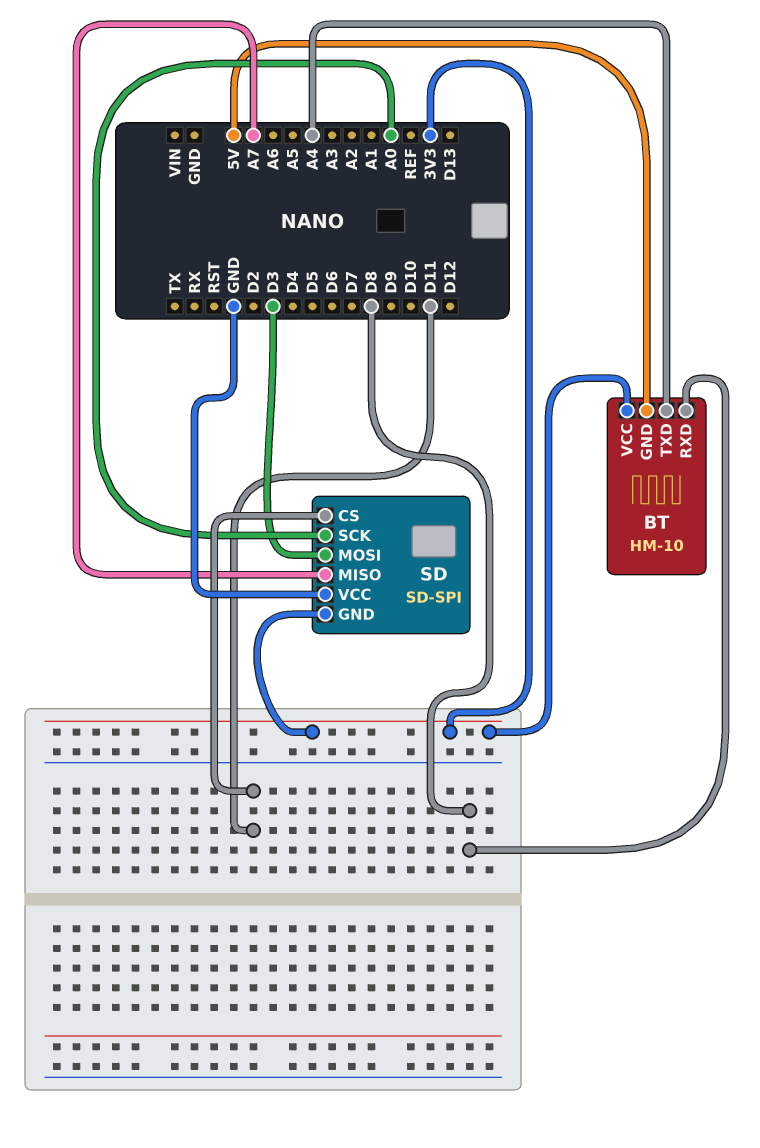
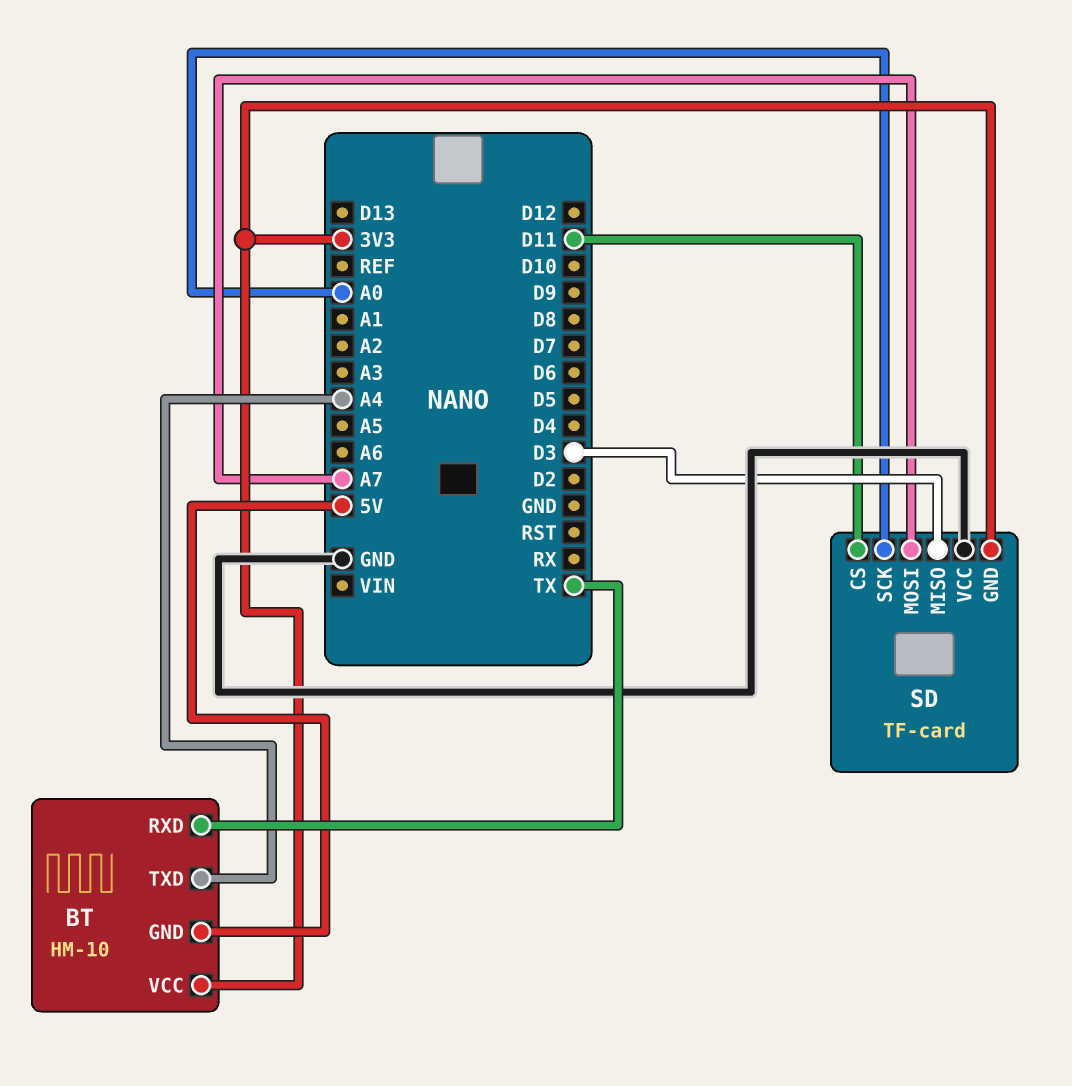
BT pin RXD: D8 -> TX
SD: SD-SPI -> TF-card
SD pin MISO: A7 -> D3
SD pin MOSI: D3 -> A7

